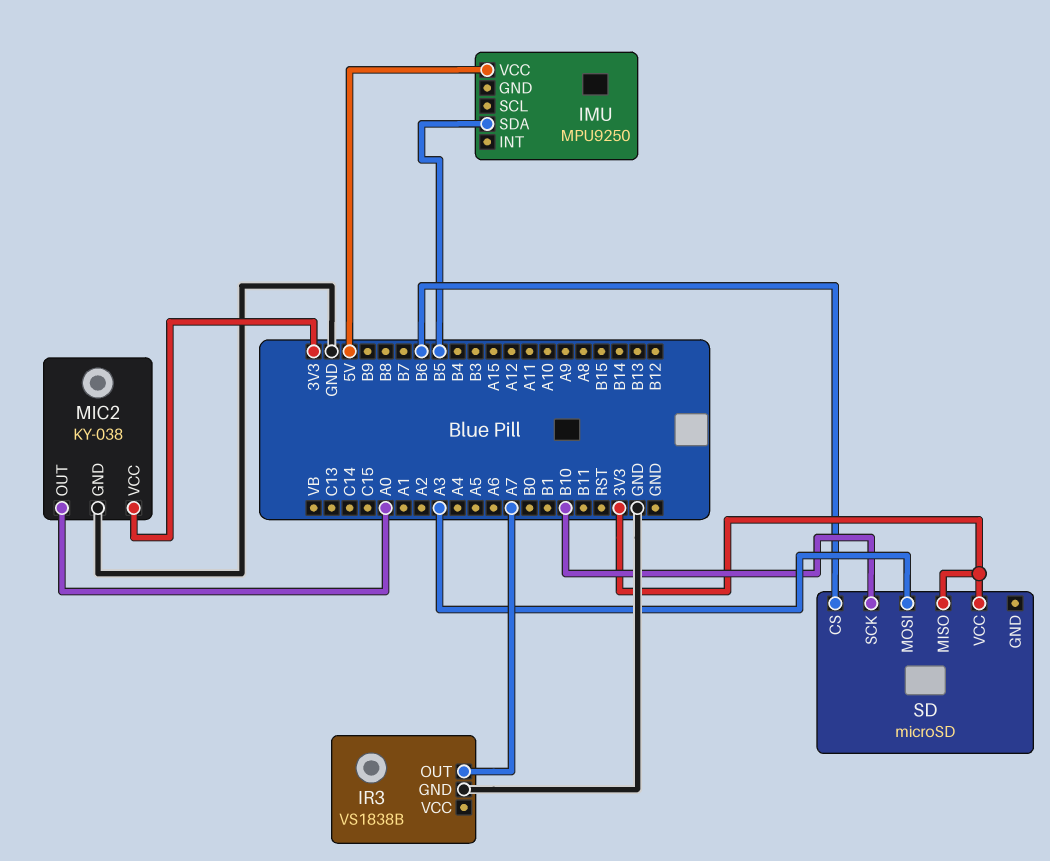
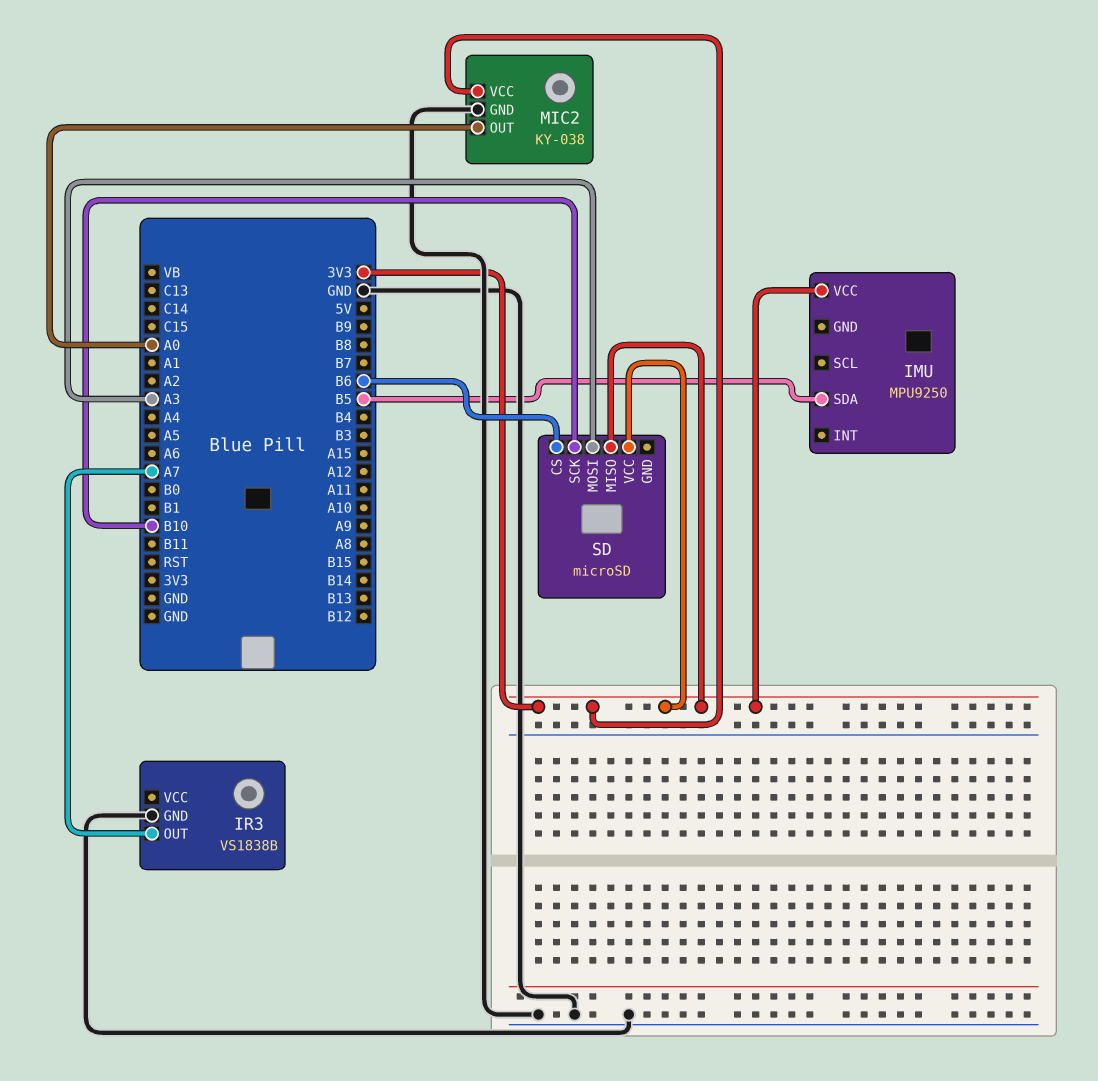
IMU pin VCC: 5V -> 3V3

